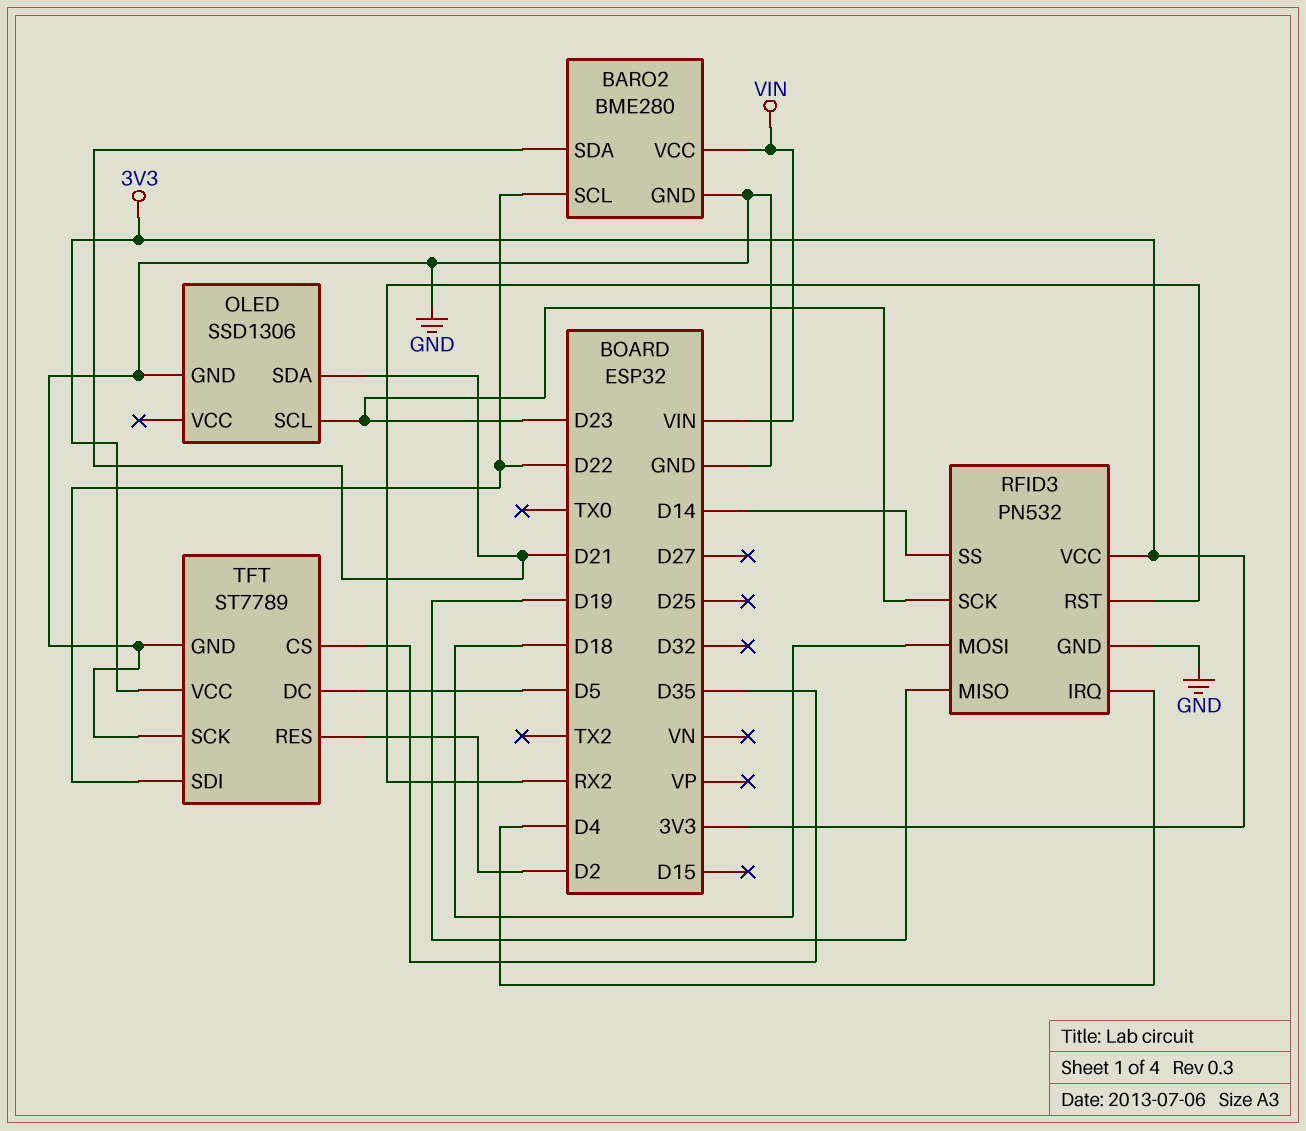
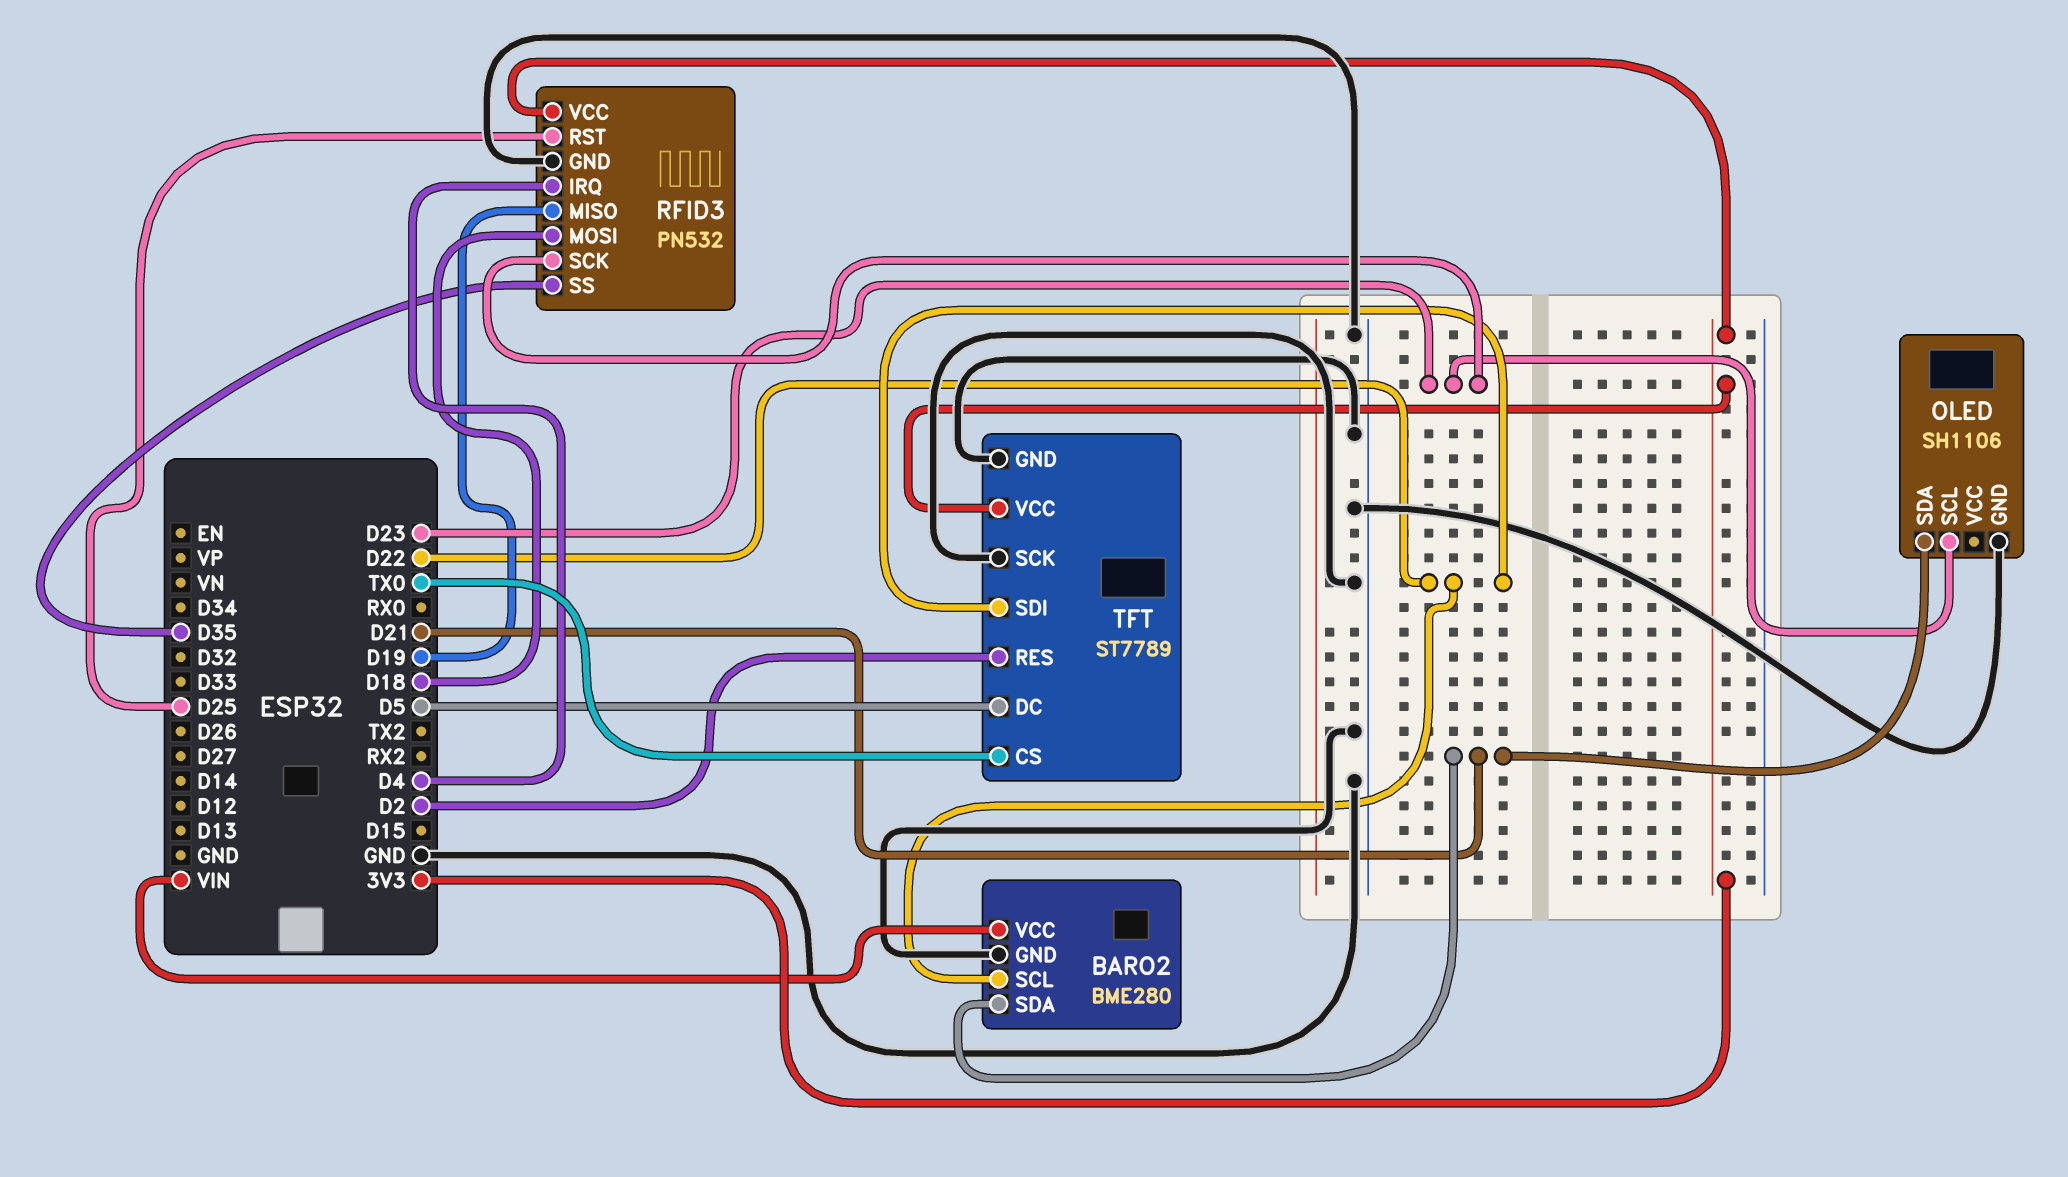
OLED: SSD1306 -> SH1106
RFID3 pin RST: RX2 -> D25
RFID3 pin SS: D14 -> D35
TFT pin CS: D35 -> TX0

